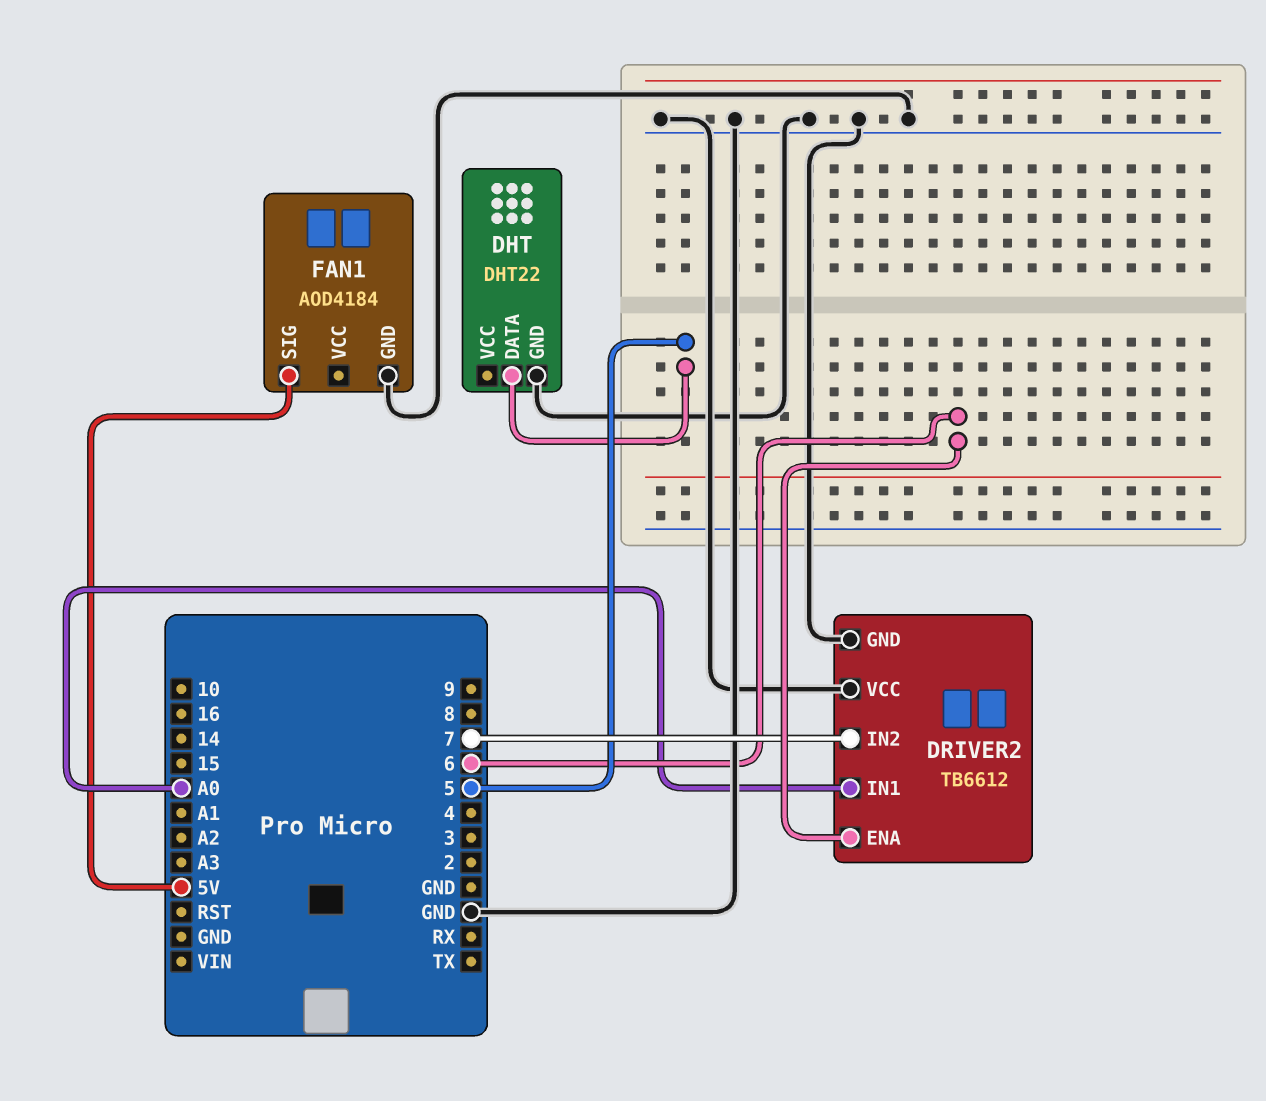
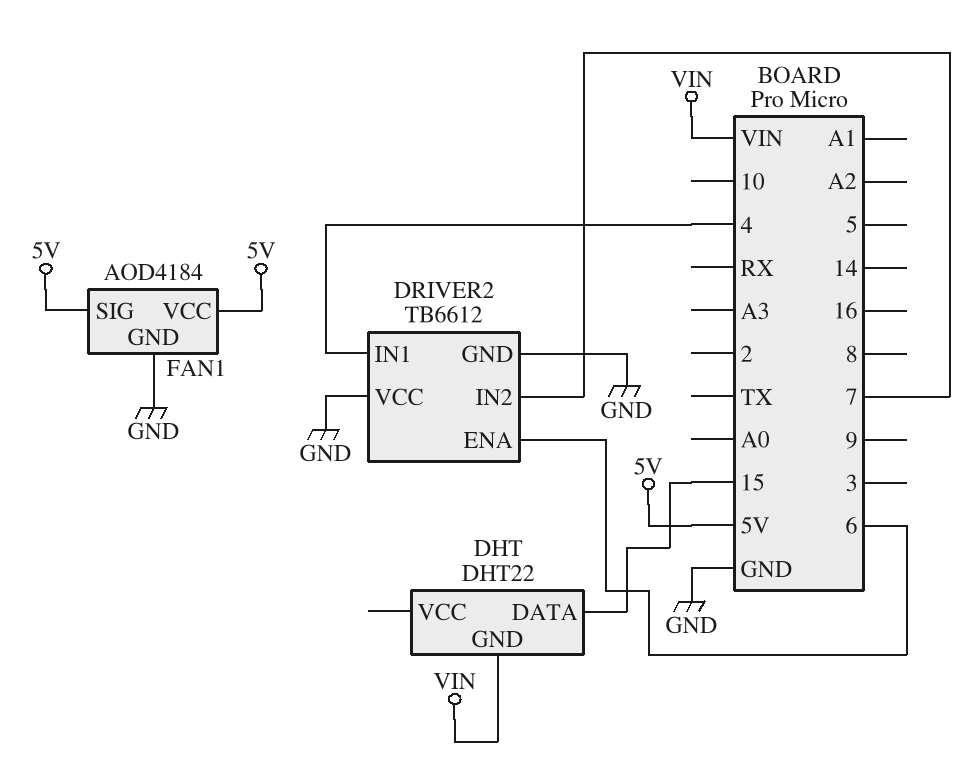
DHT pin DATA: 5 -> 15
DHT pin GND: GND -> VIN
DRIVER2 pin IN1: A0 -> 4
FAN1 pin VCC: none -> 5V

